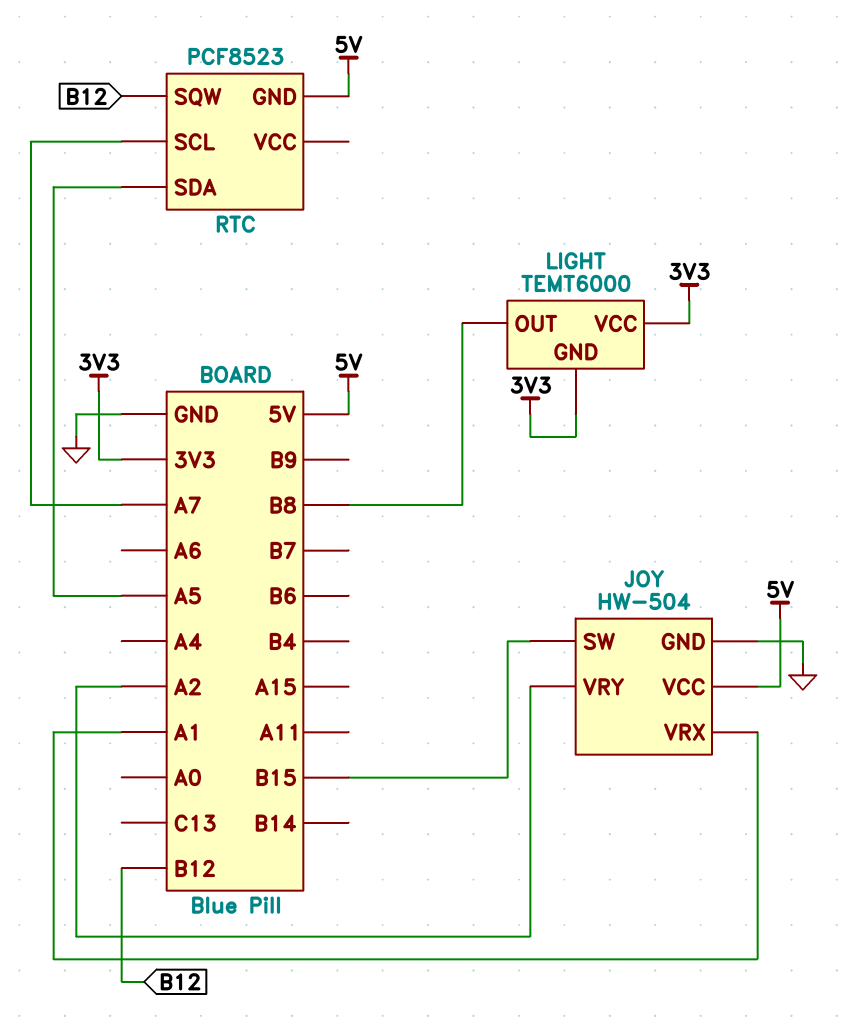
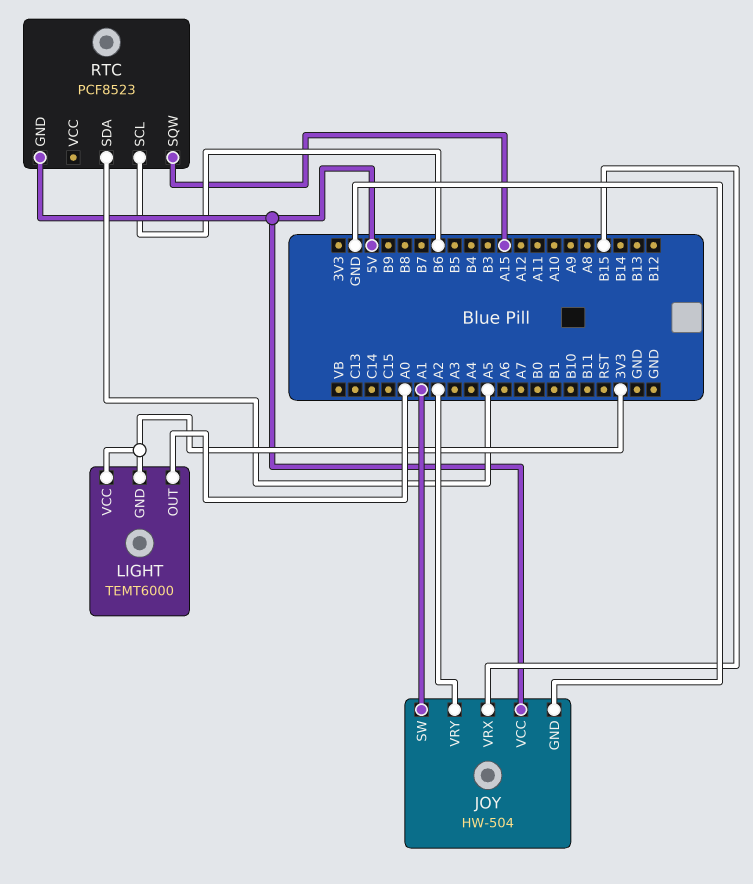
JOY pin SW: B15 -> A1
JOY pin VRX: A1 -> B15
LIGHT pin OUT: B8 -> A0
RTC pin SCL: A7 -> B6
RTC pin SQW: B12 -> A15

